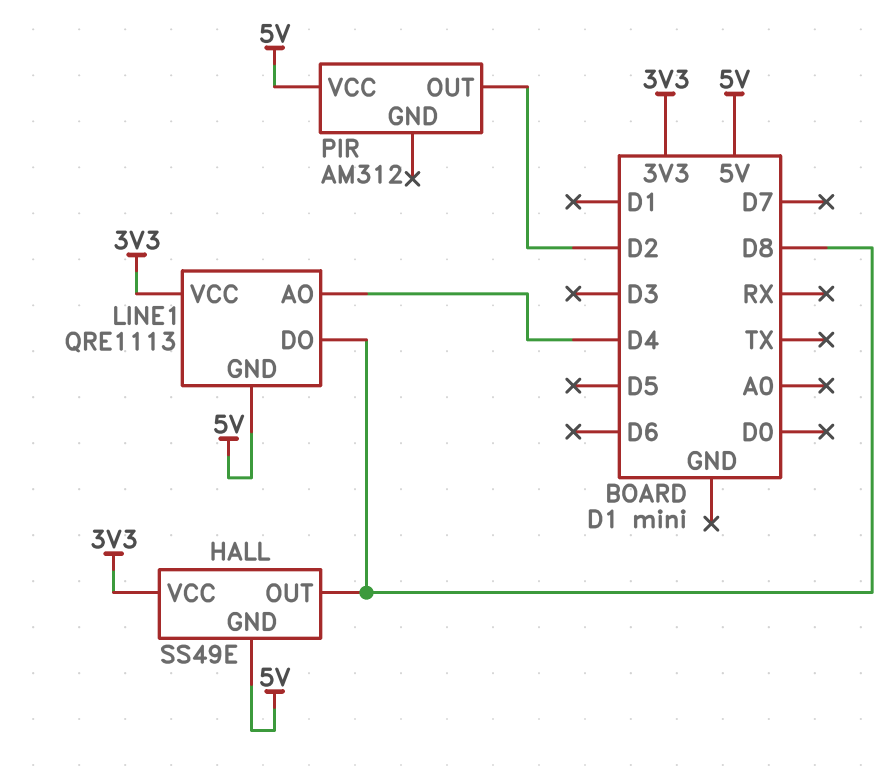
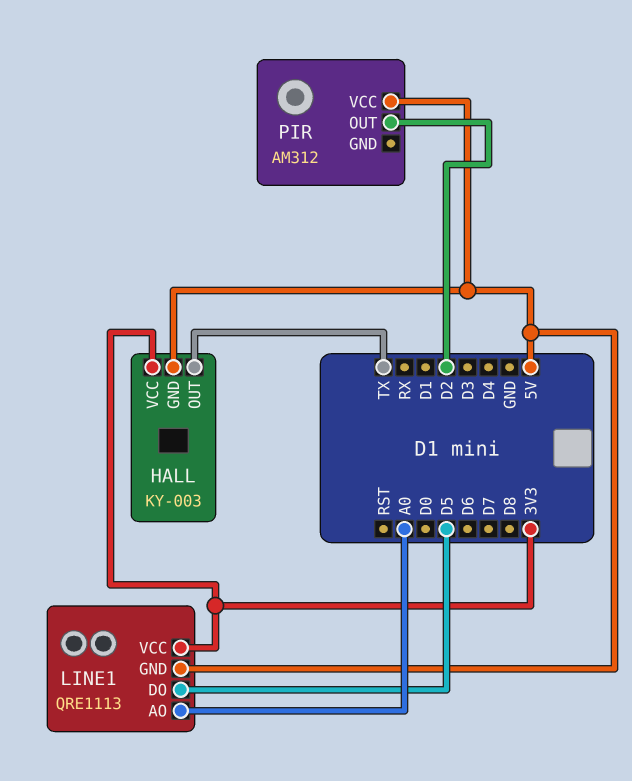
HALL: SS49E -> KY-003
HALL pin OUT: D8 -> TX
LINE1 pin AO: D4 -> A0
LINE1 pin DO: D8 -> D5

